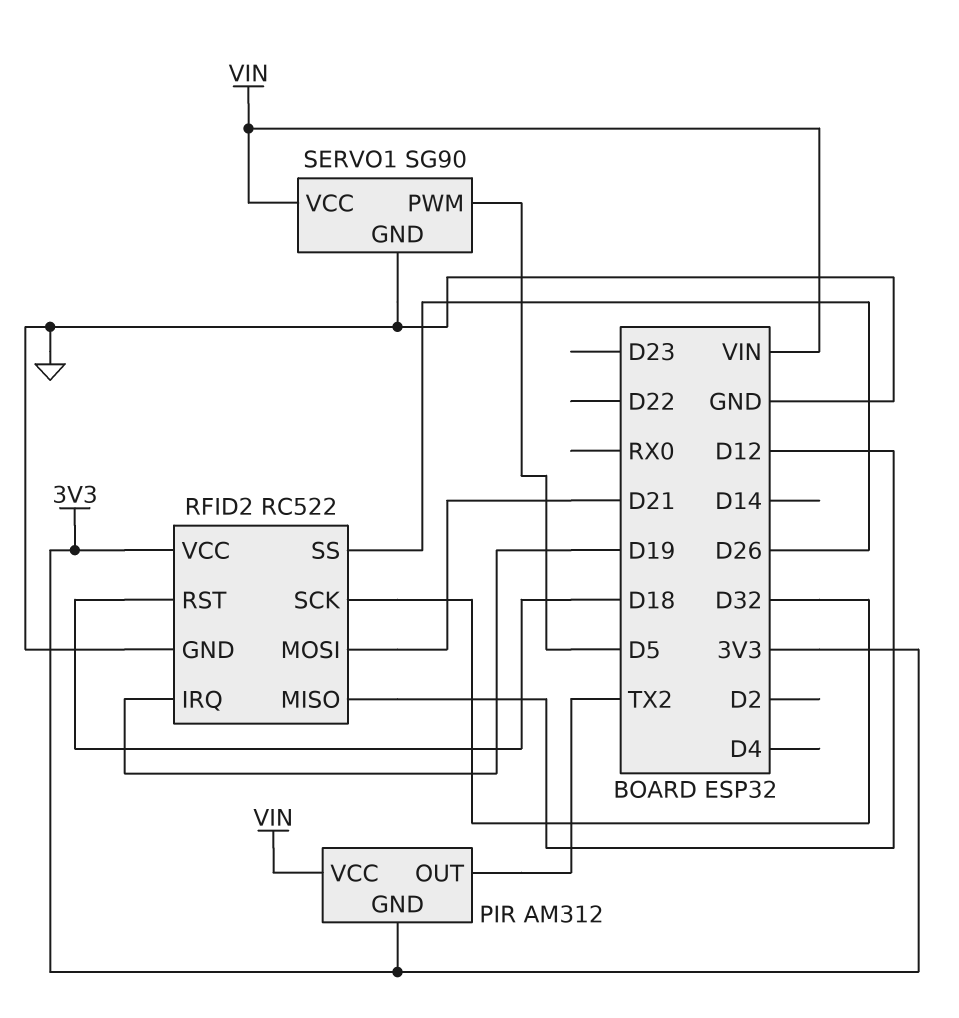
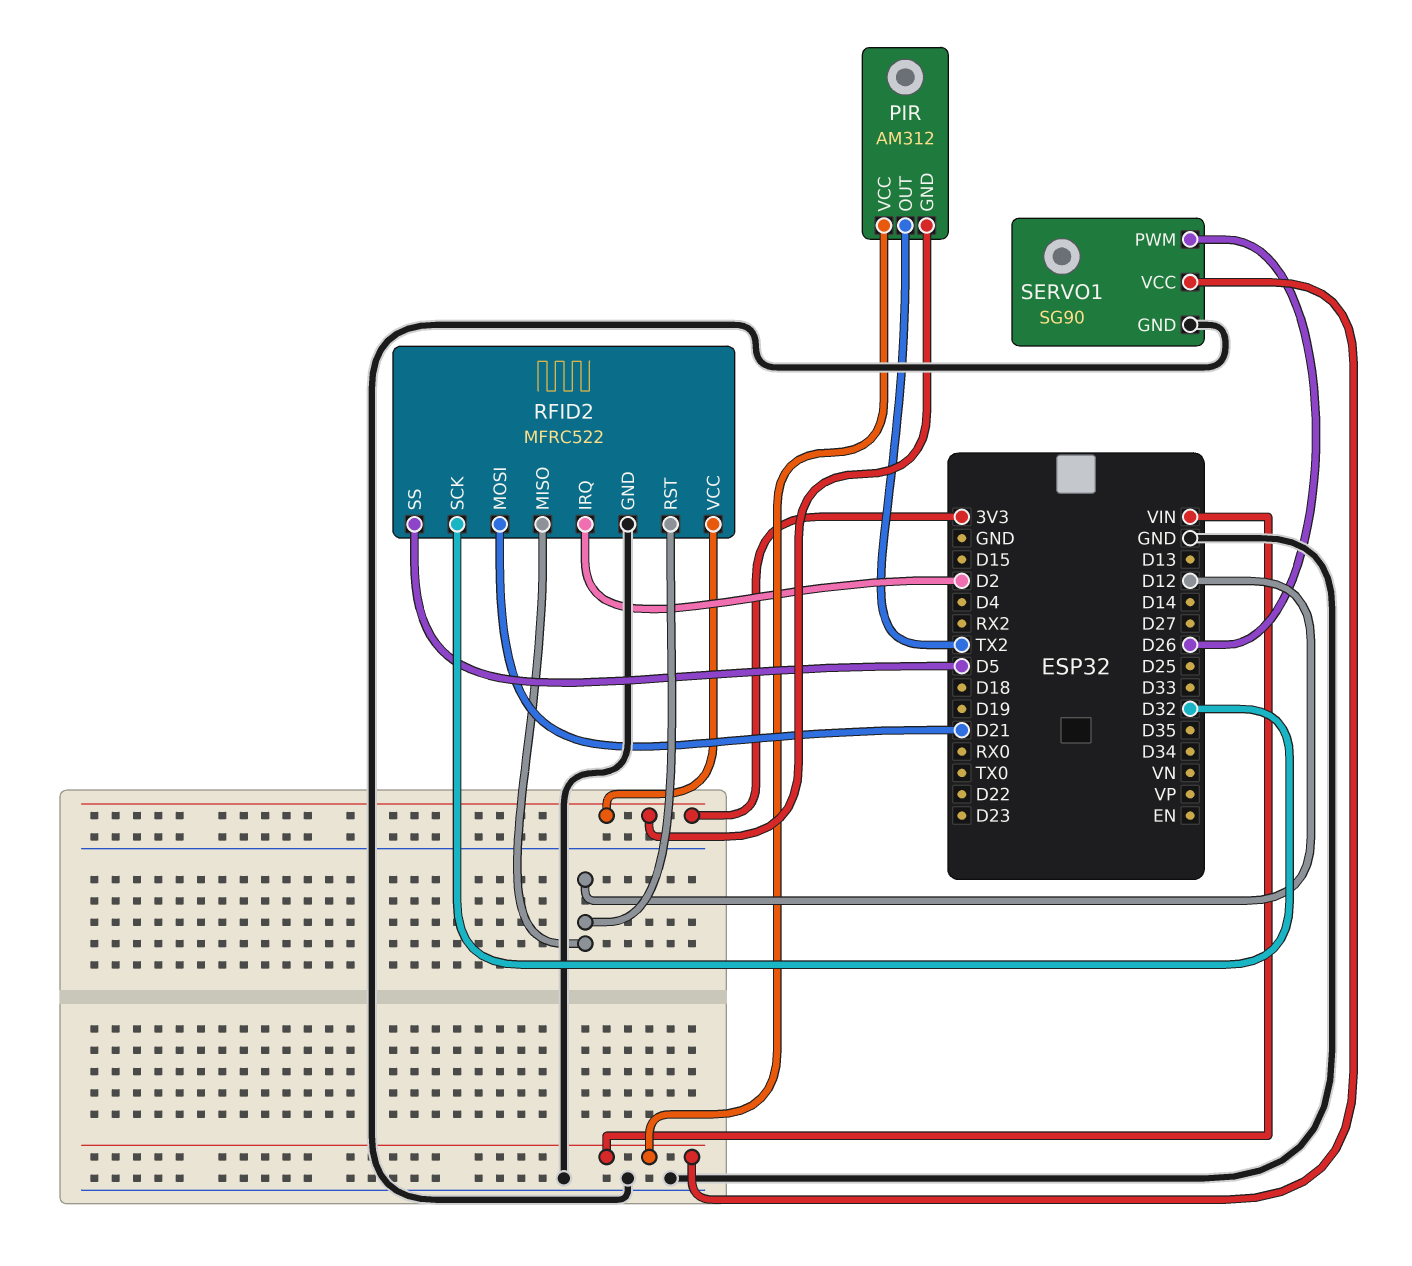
RFID2: RC522 -> MFRC522
RFID2 pin IRQ: D19 -> D2
RFID2 pin RST: D18 -> D12
RFID2 pin SS: D26 -> D5
SERVO1 pin PWM: D5 -> D26

